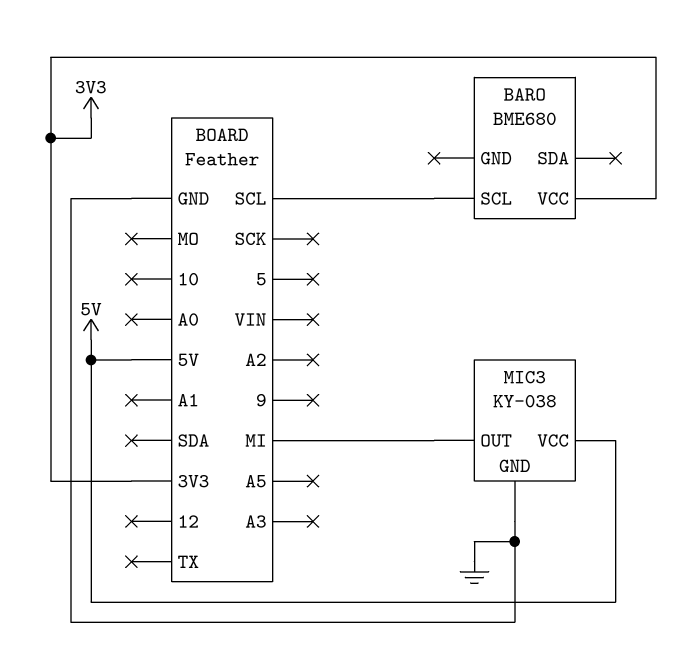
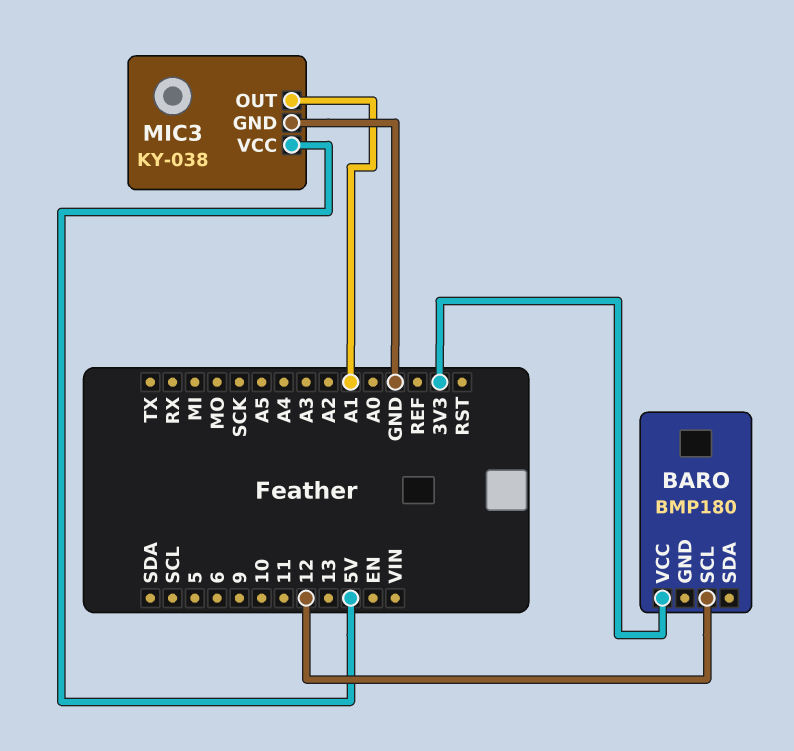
BARO: BME680 -> BMP180
BARO pin SCL: SCL -> 12
MIC3 pin OUT: MI -> A1

